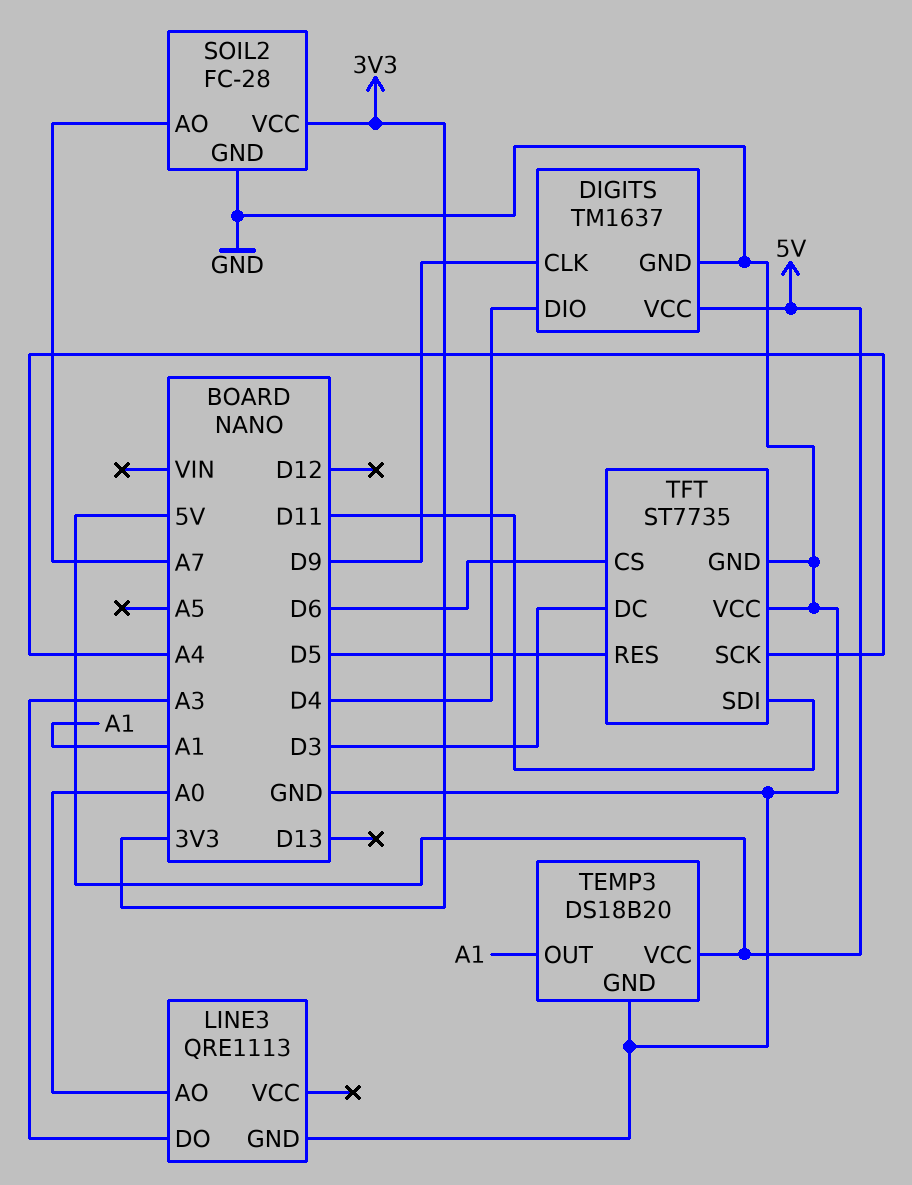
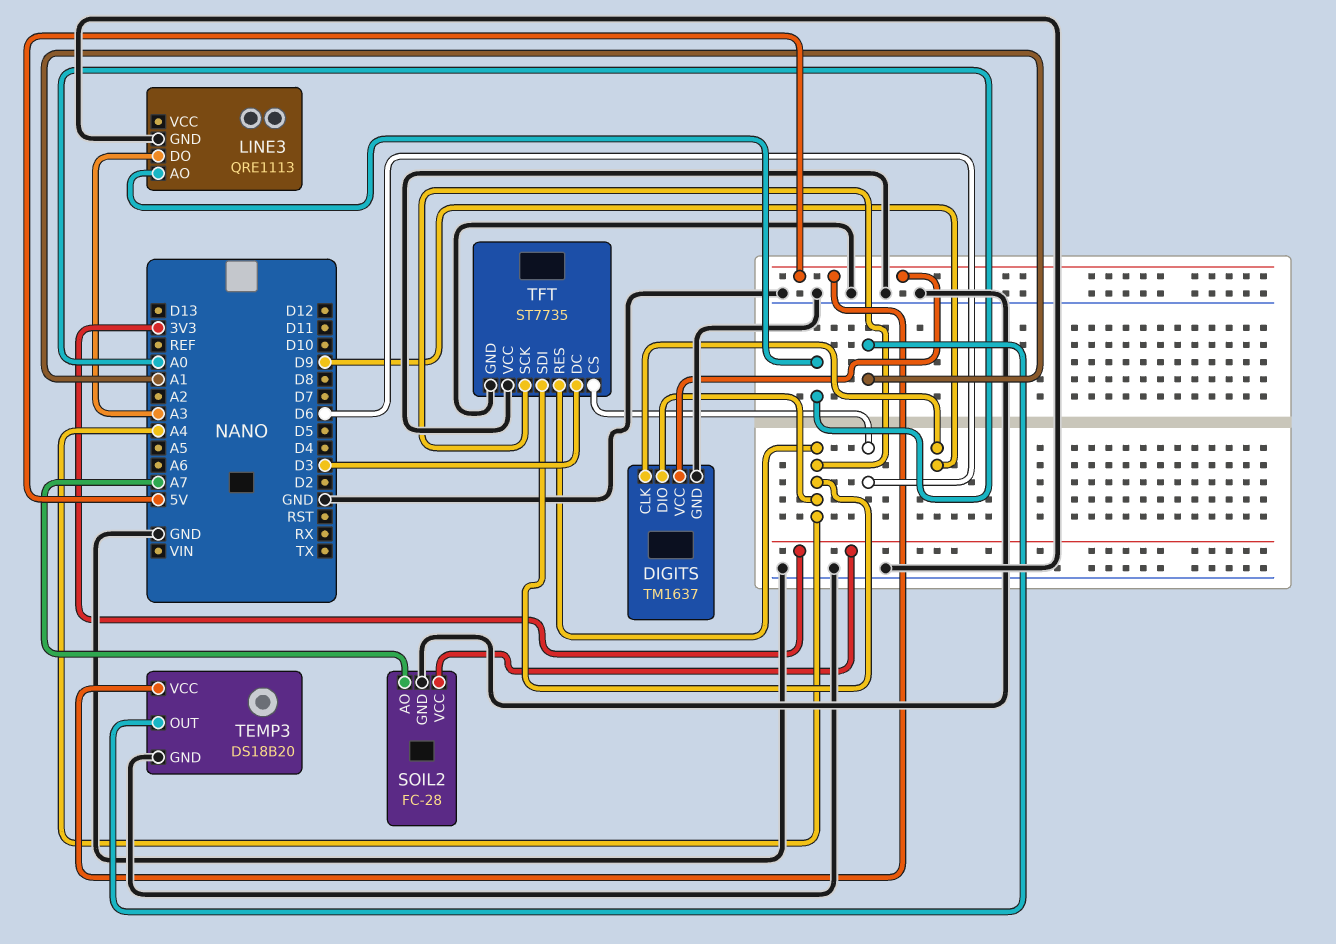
DIGITS pin DIO: D4 -> A4
TFT pin RES: D5 -> A4
TFT pin SDI: D11 -> A4

